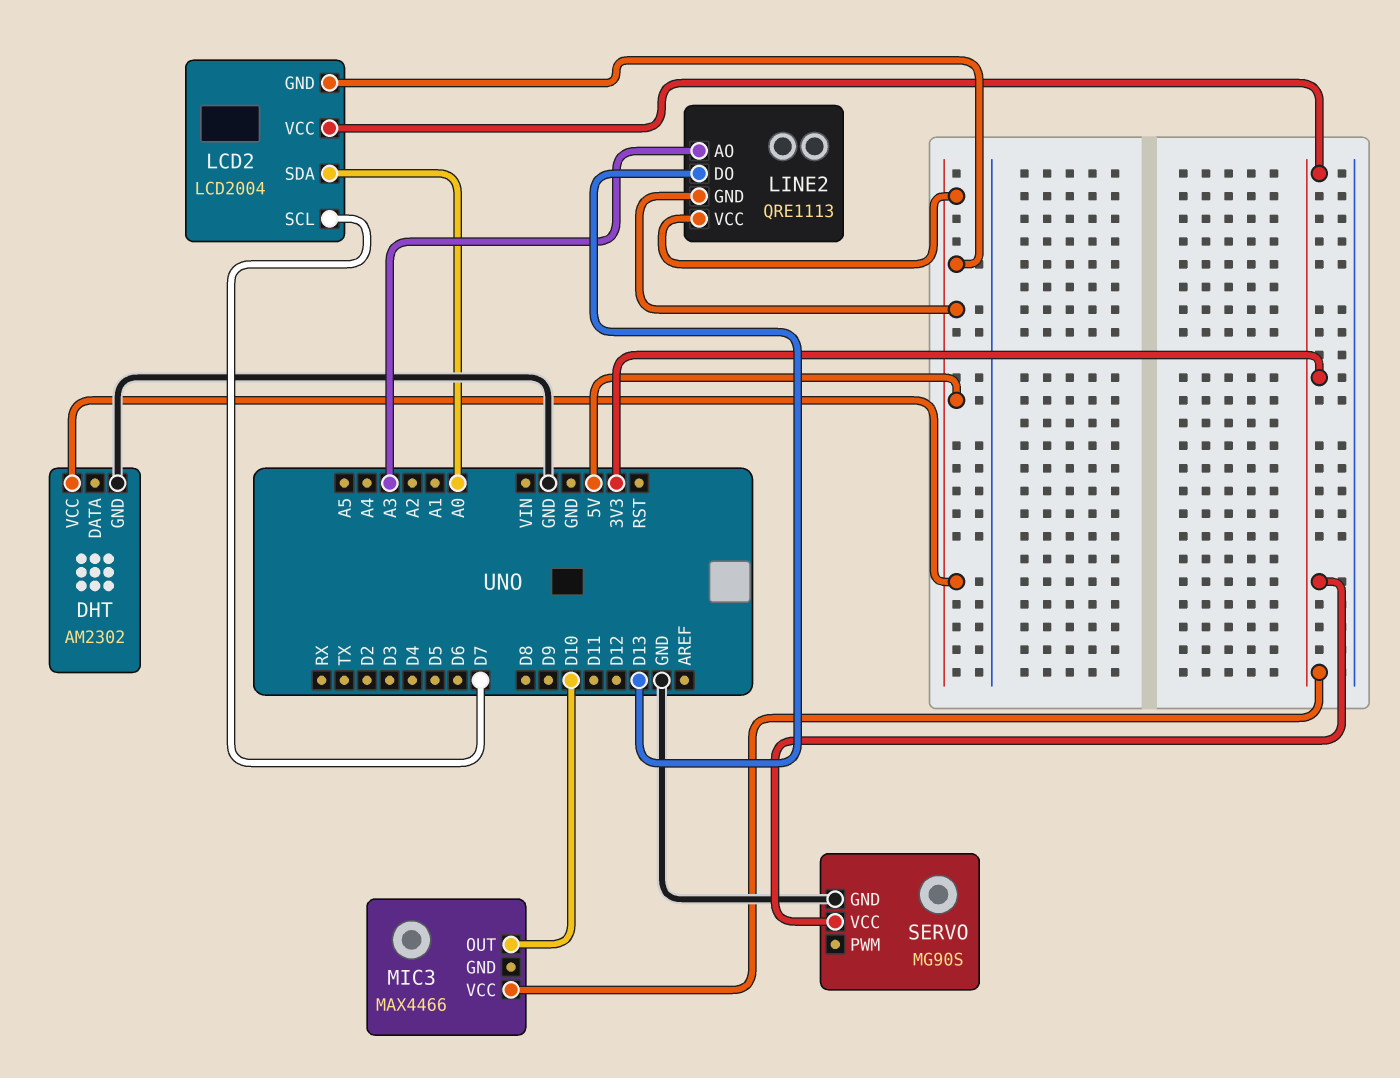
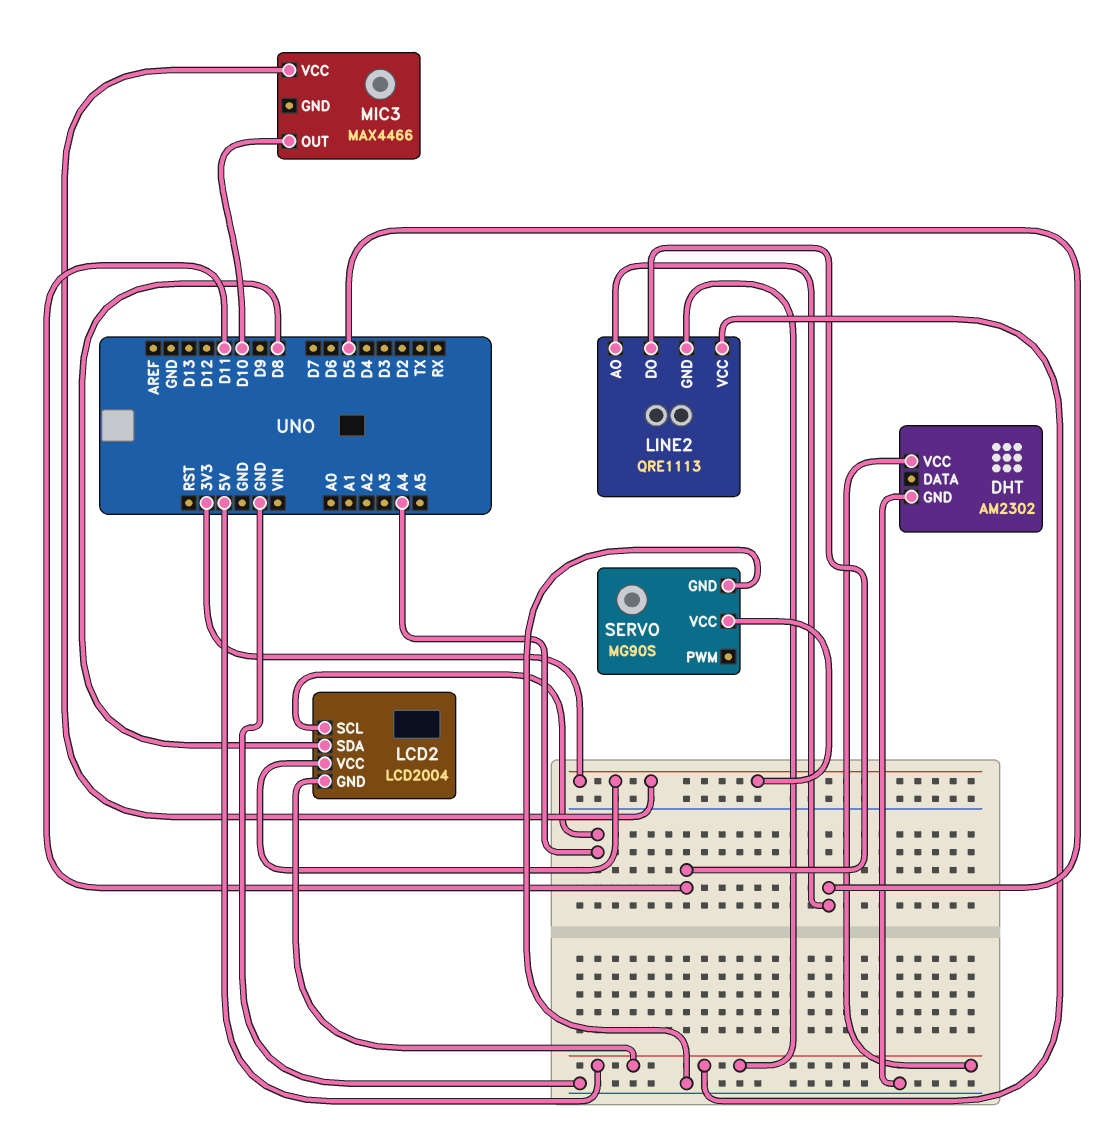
LCD2 pin SCL: D7 -> A4
LCD2 pin SDA: A0 -> D8
LINE2 pin AO: A3 -> D5
LINE2 pin DO: D13 -> D11

